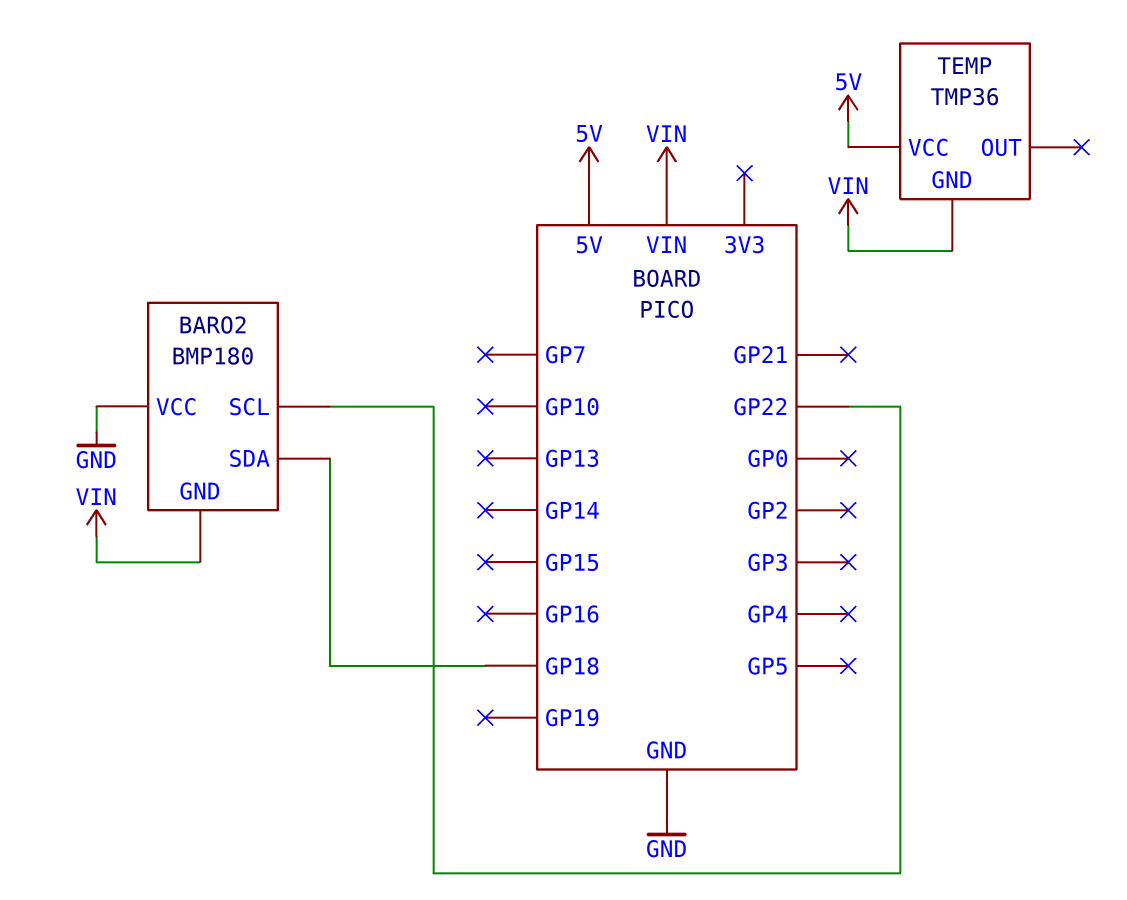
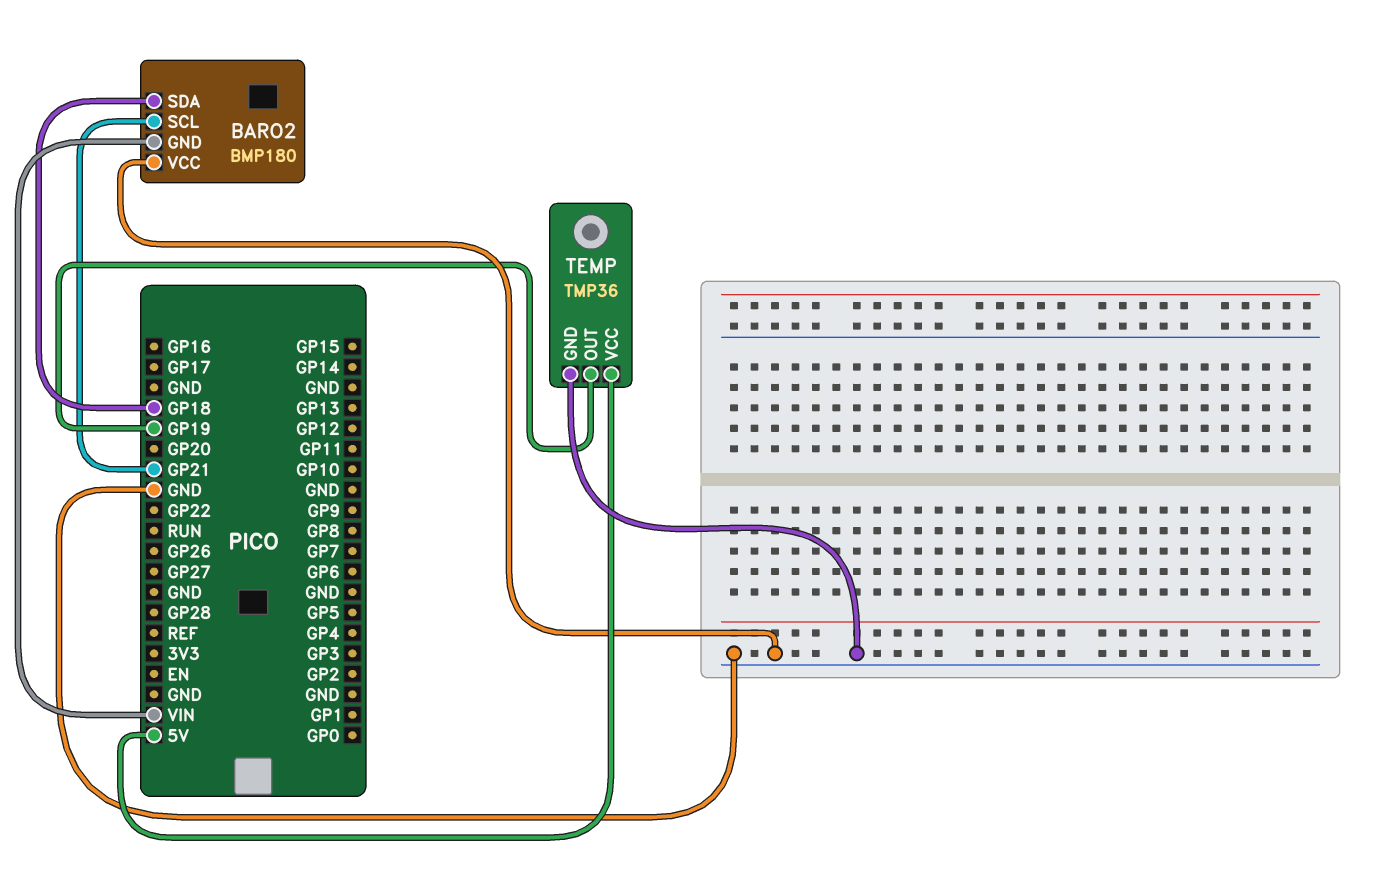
BARO2 pin SCL: GP22 -> GP21
TEMP pin GND: VIN -> GND
TEMP pin OUT: none -> GP19

